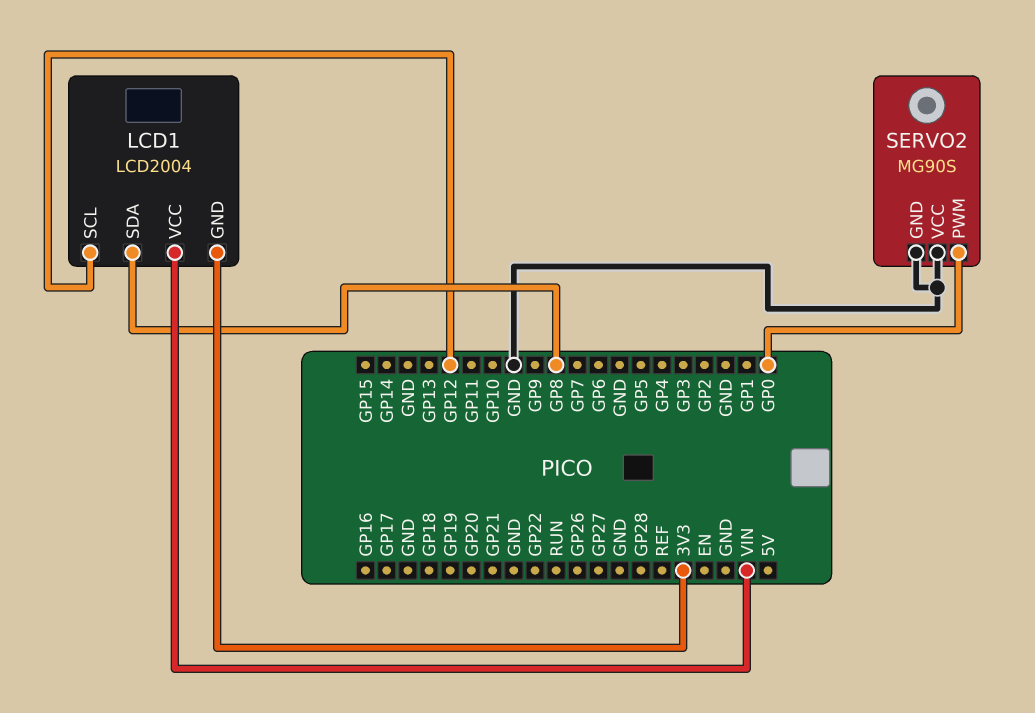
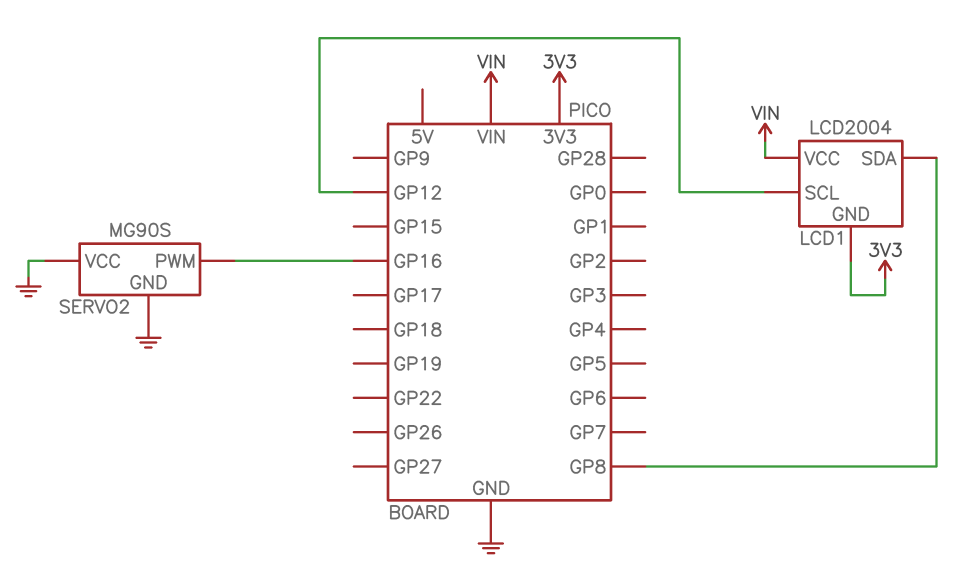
SERVO2 pin PWM: GP0 -> GP16

